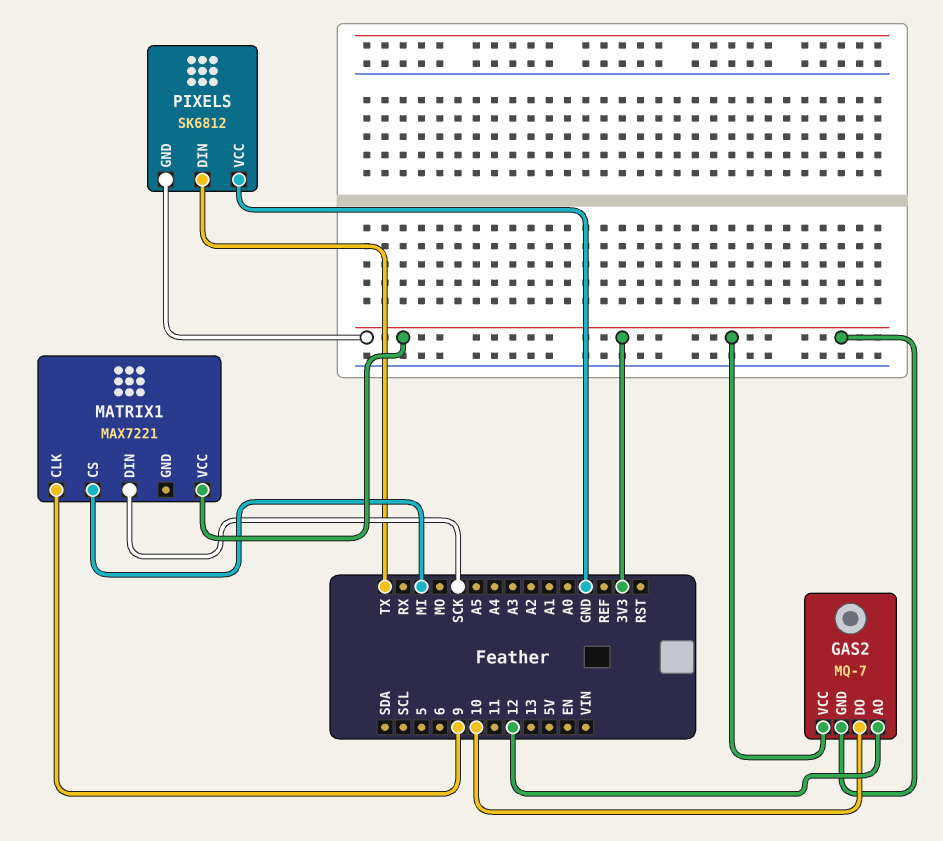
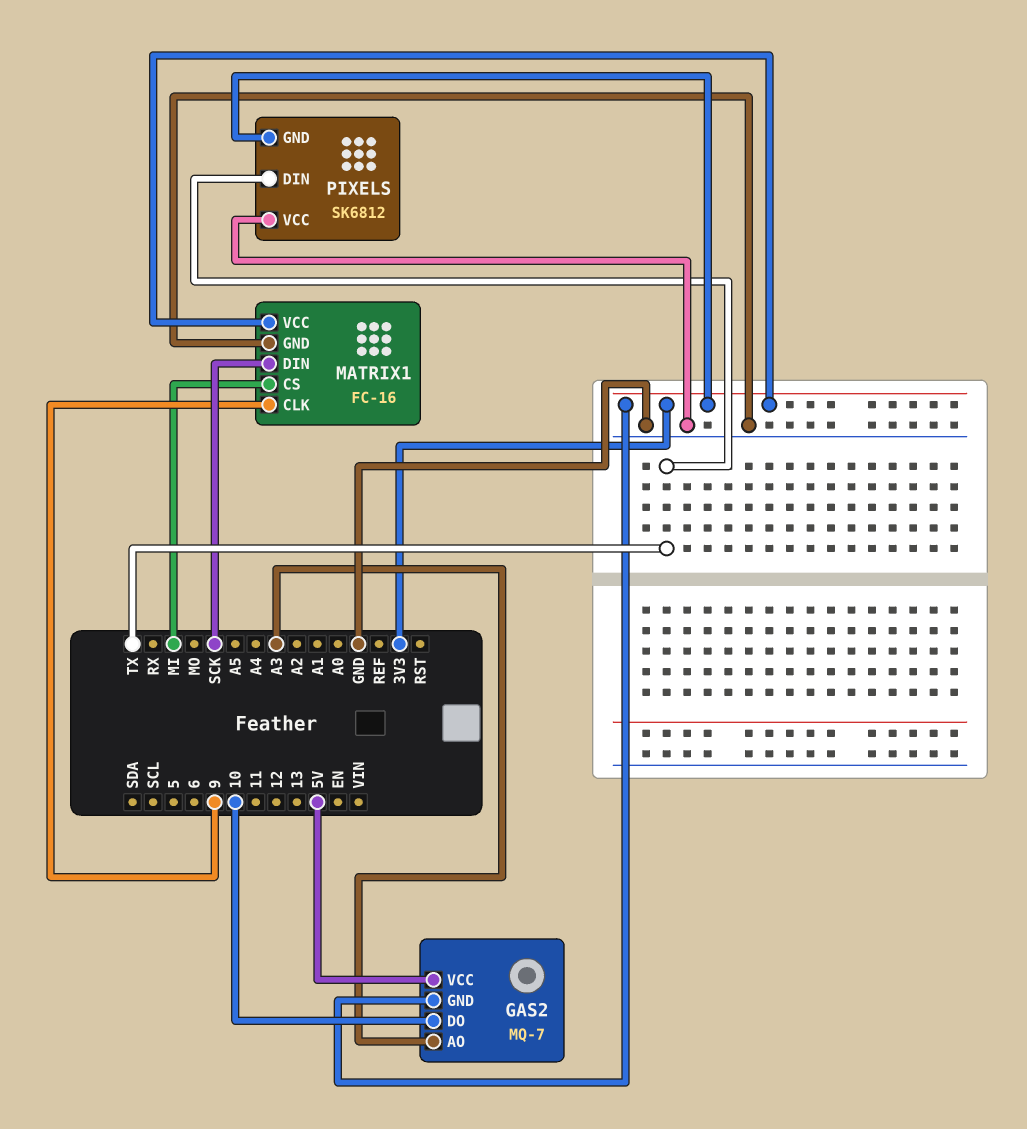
GAS2 pin AO: 12 -> A3
GAS2 pin VCC: 3V3 -> 5V
MATRIX1: MAX7221 -> FC-16
MATRIX1 pin GND: none -> GND

